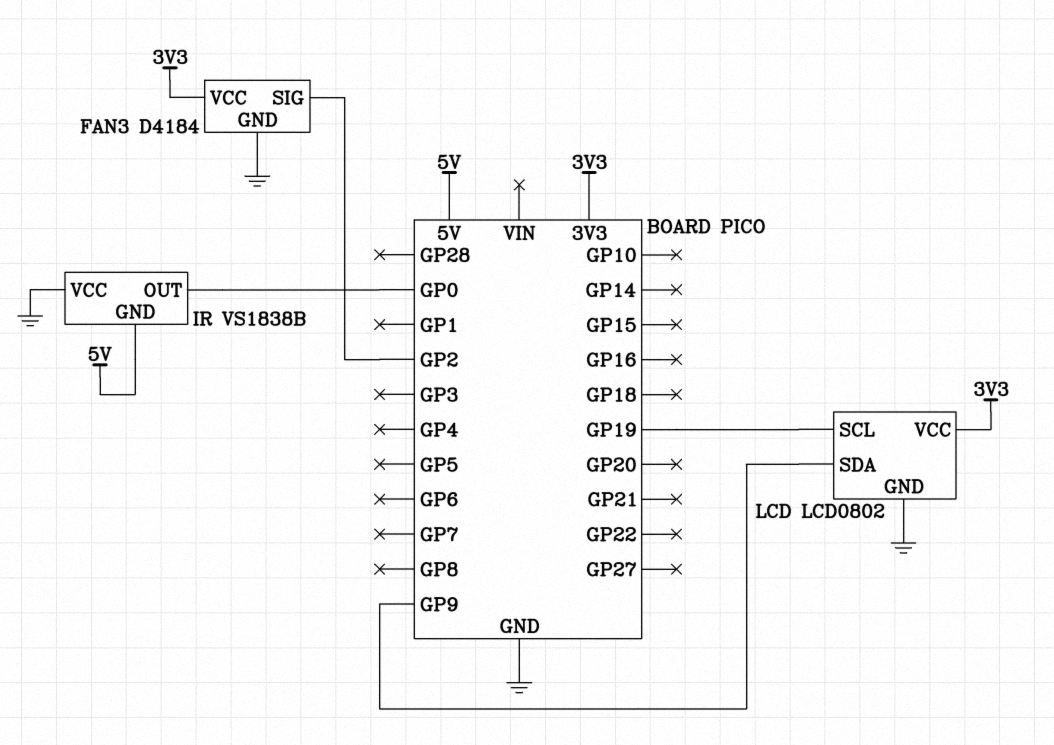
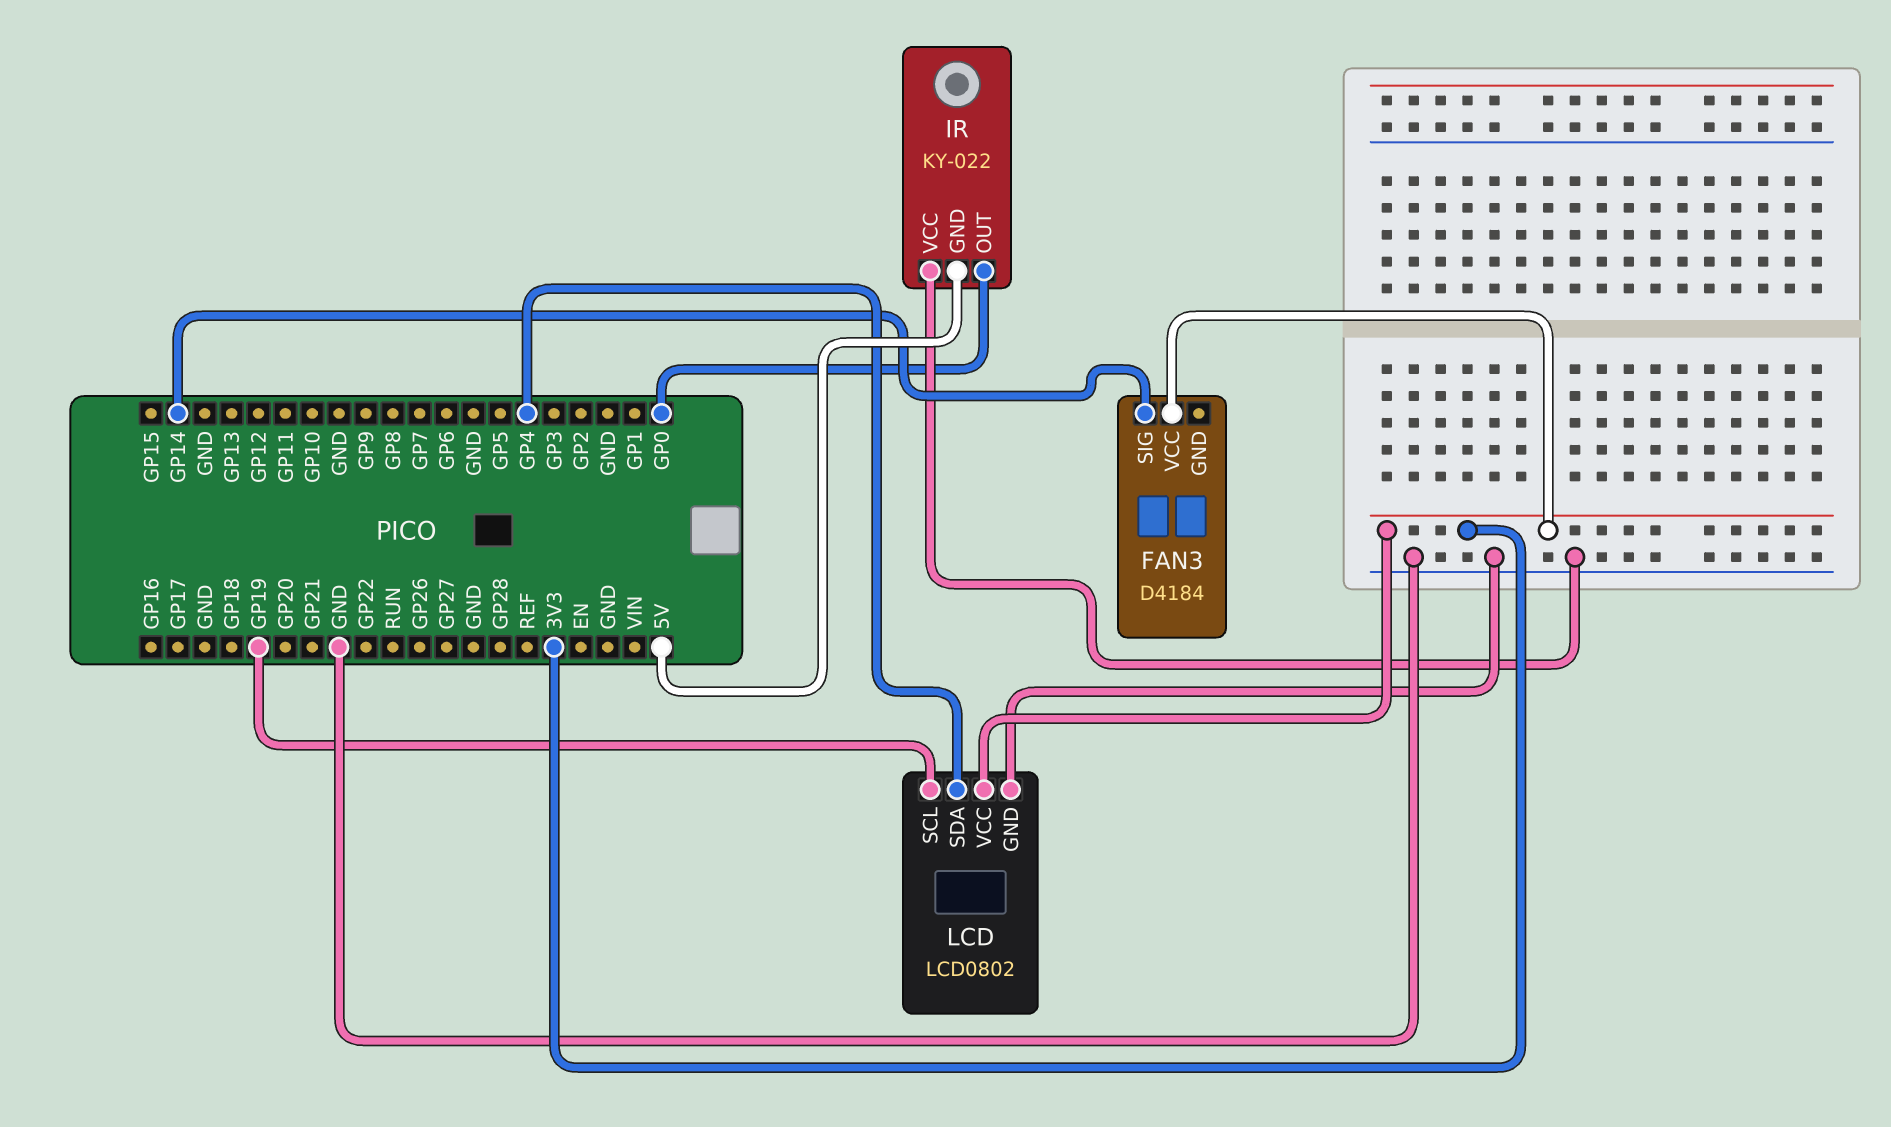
FAN3 pin GND: GND -> none
FAN3 pin SIG: GP2 -> GP14
IR: VS1838B -> KY-022
LCD pin SDA: GP9 -> GP4

